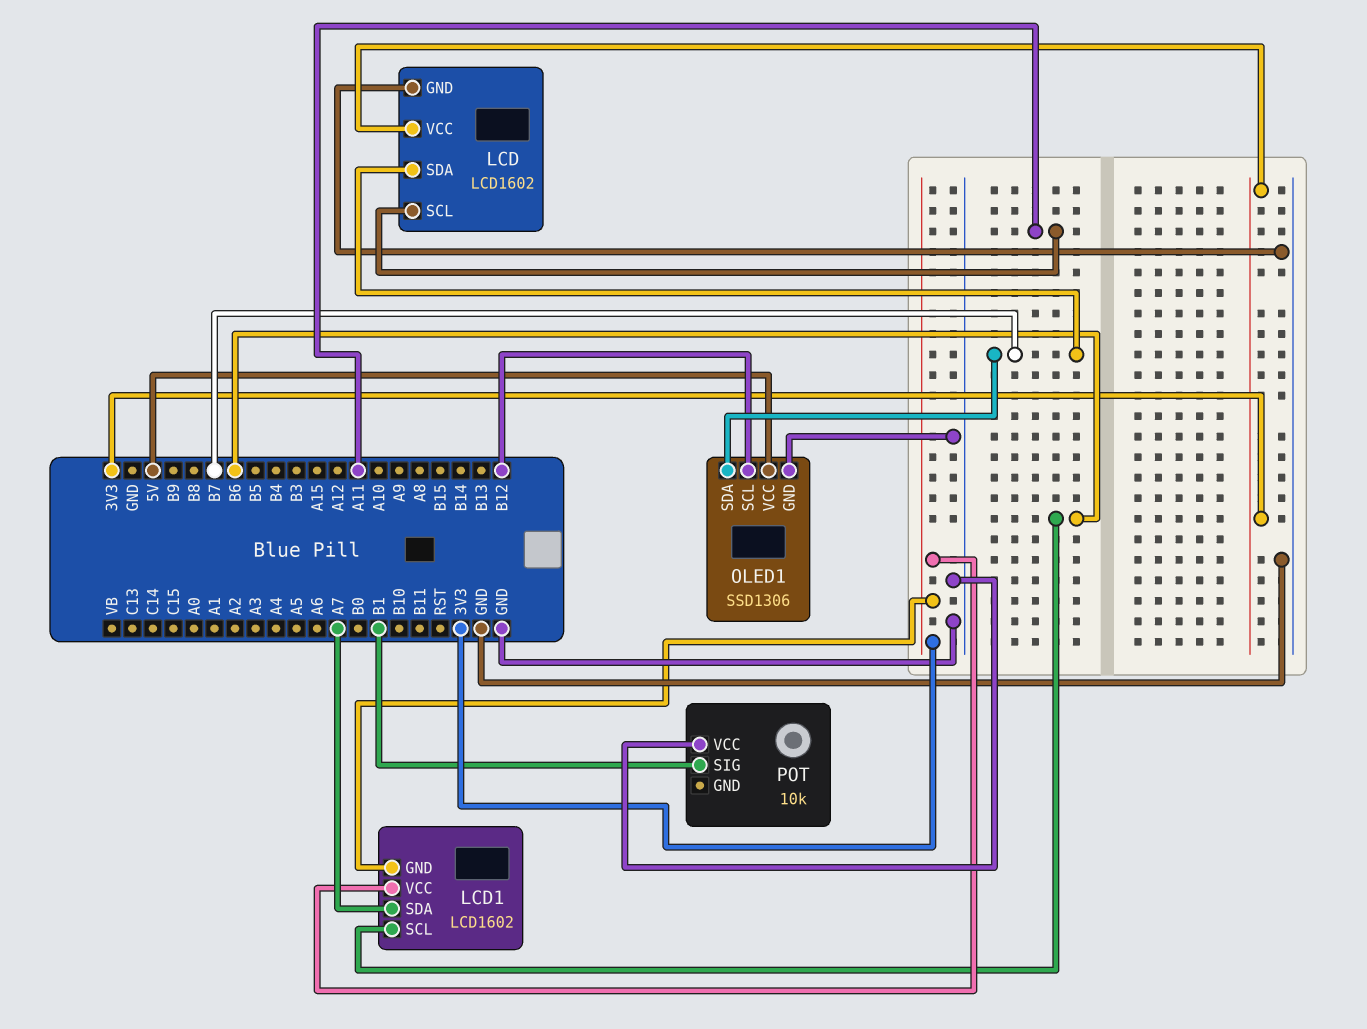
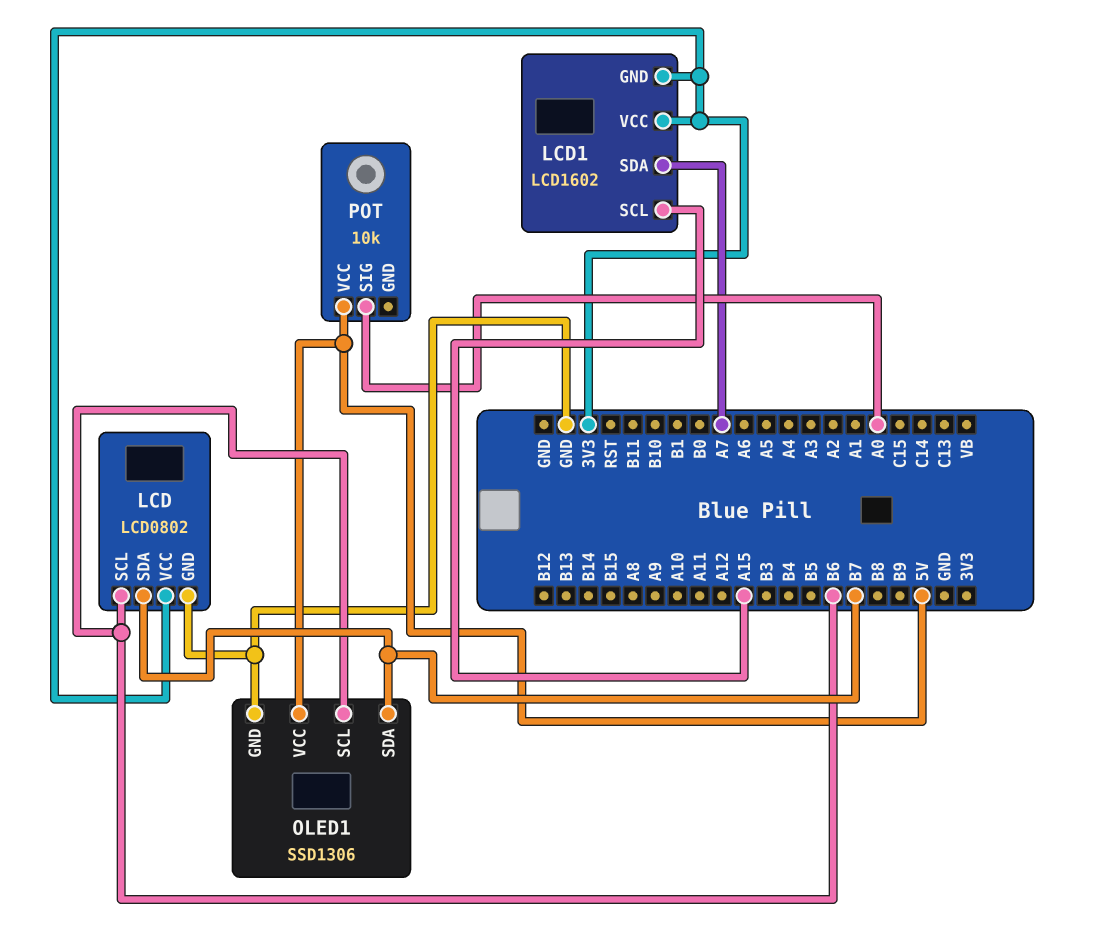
LCD: LCD1602 -> LCD0802
LCD pin SCL: A11 -> B6
LCD1 pin SCL: B6 -> A15
OLED1 pin SCL: B12 -> B6
POT pin SIG: B1 -> A0
POT pin VCC: GND -> 5V

